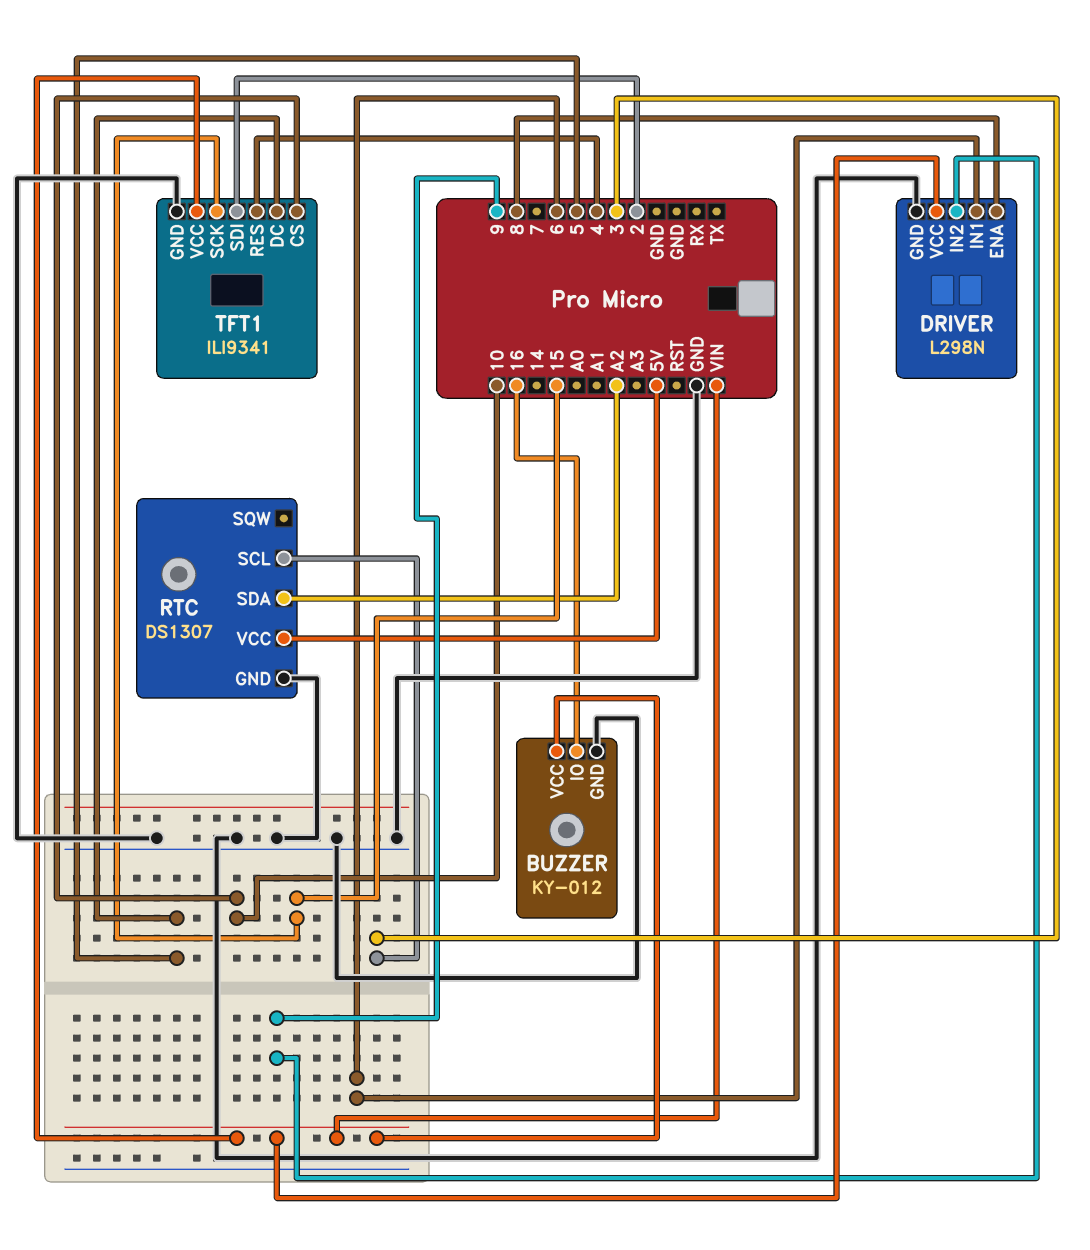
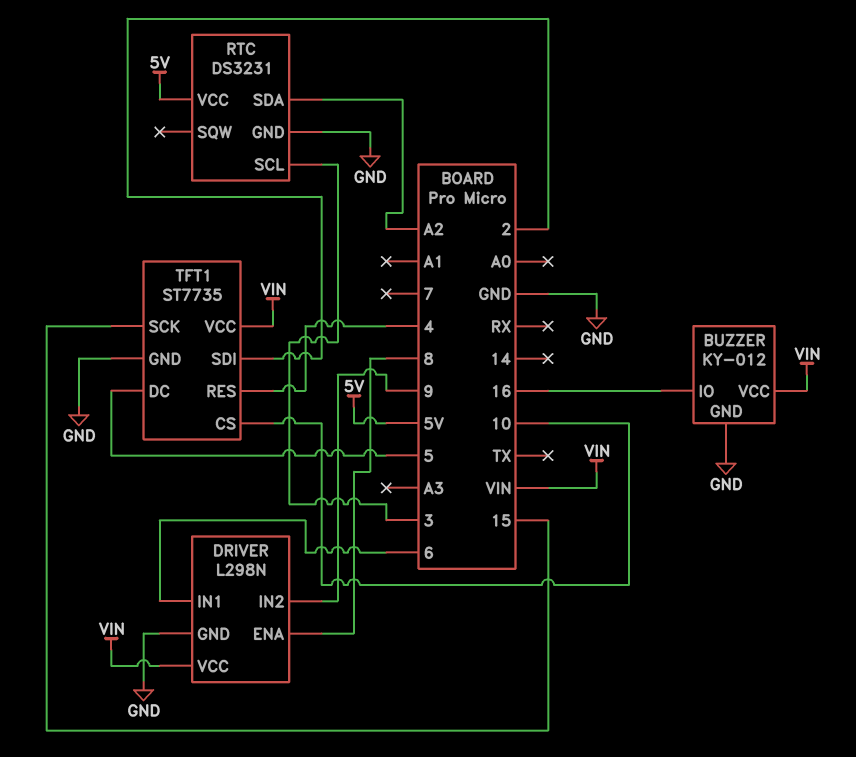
RTC: DS1307 -> DS3231
TFT1: ILI9341 -> ST7735

